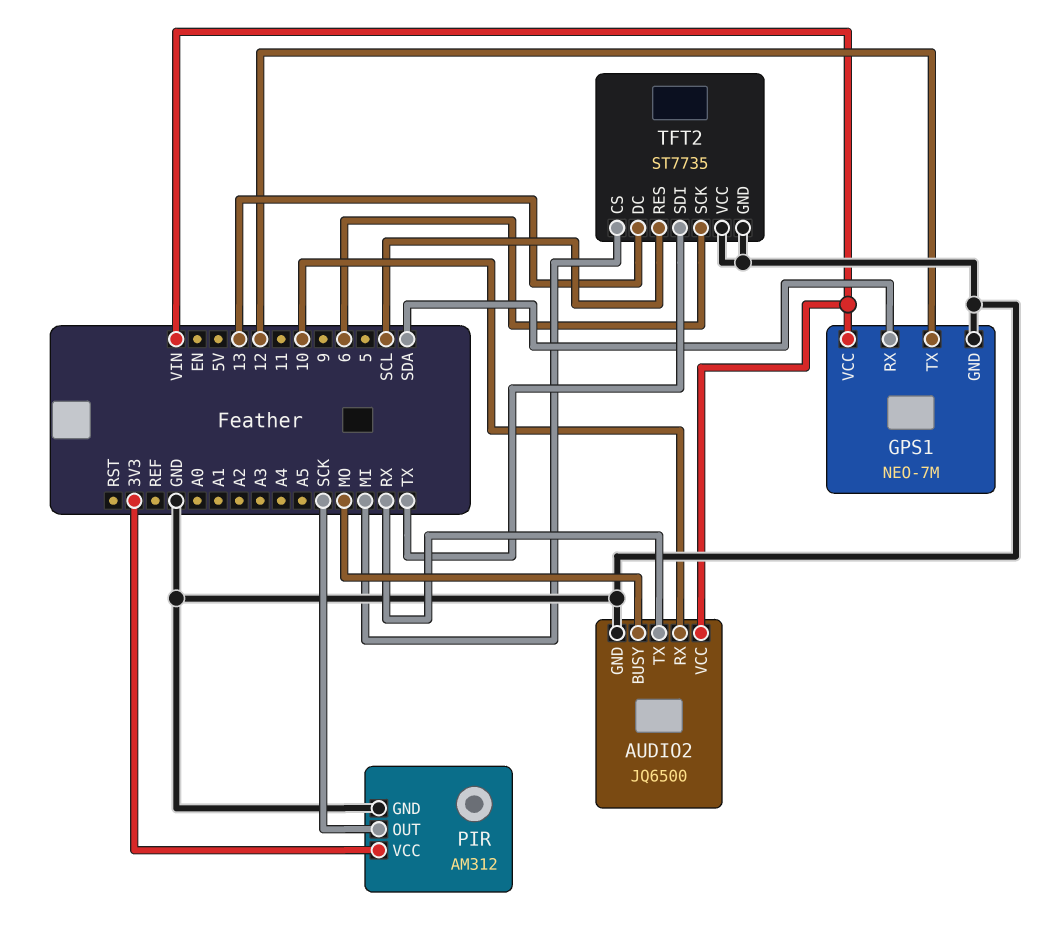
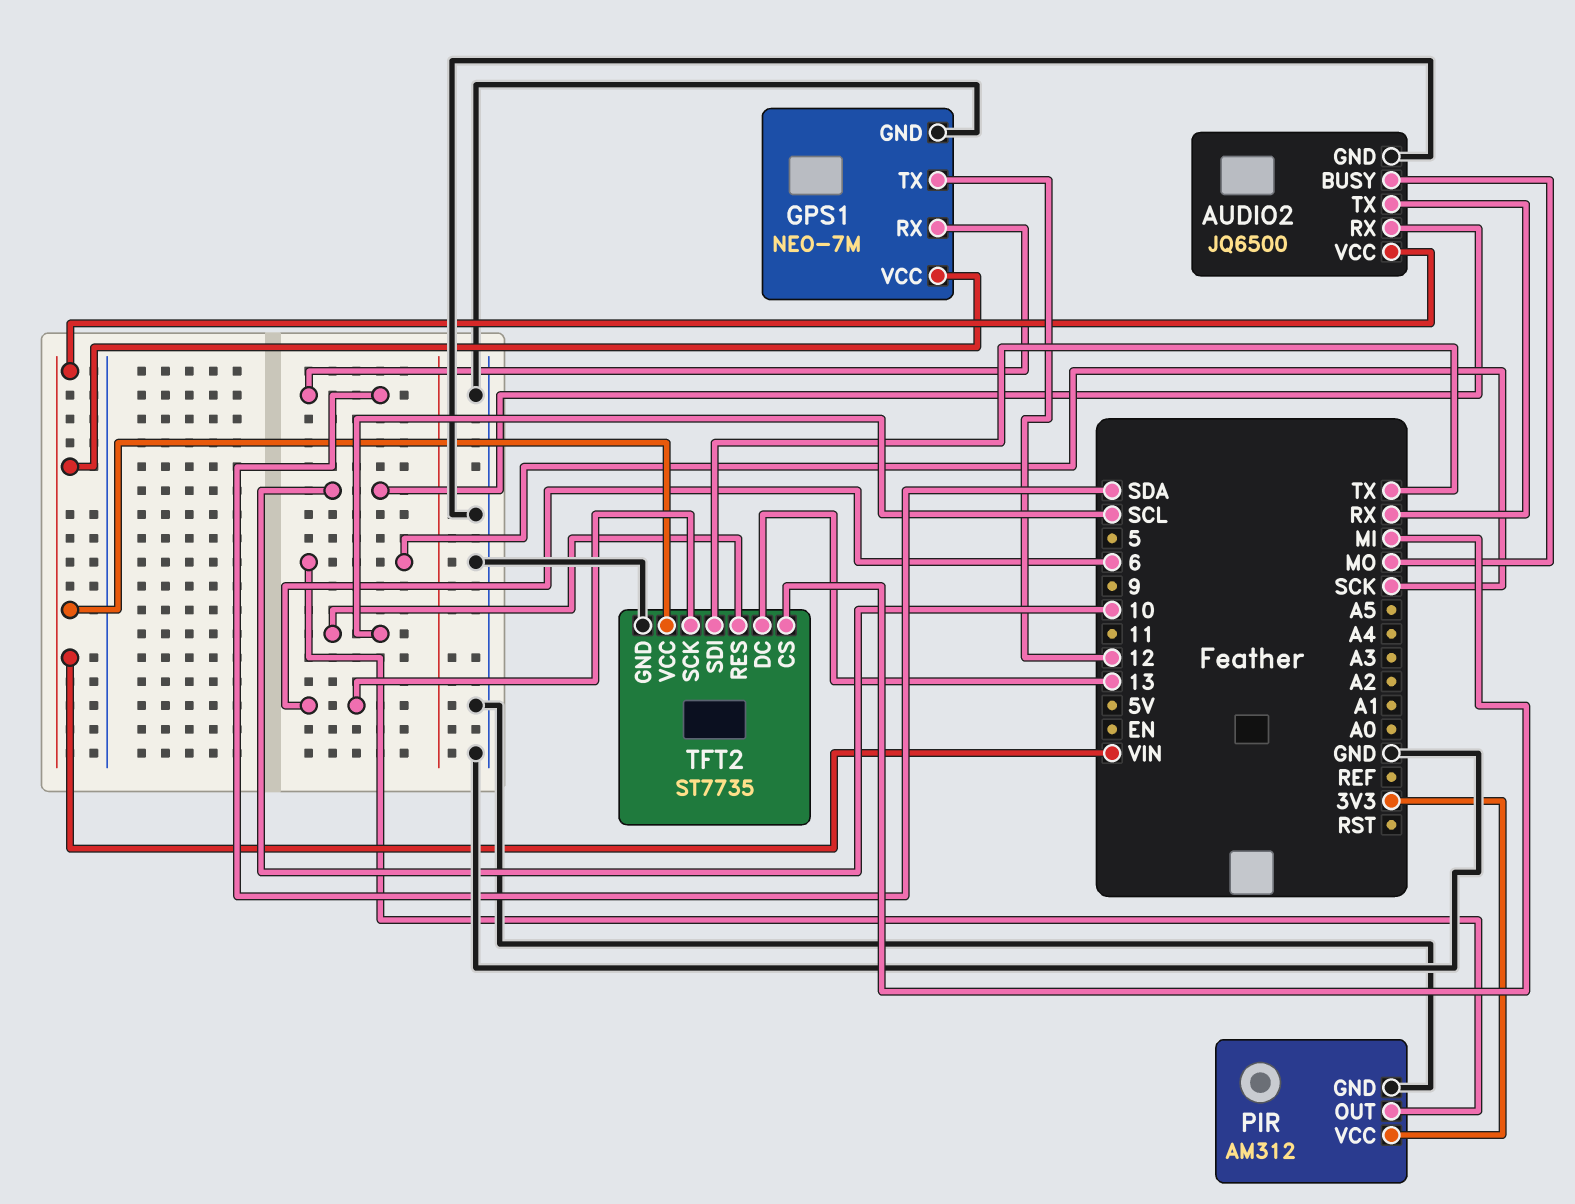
TFT2 pin VCC: GND -> VIN

